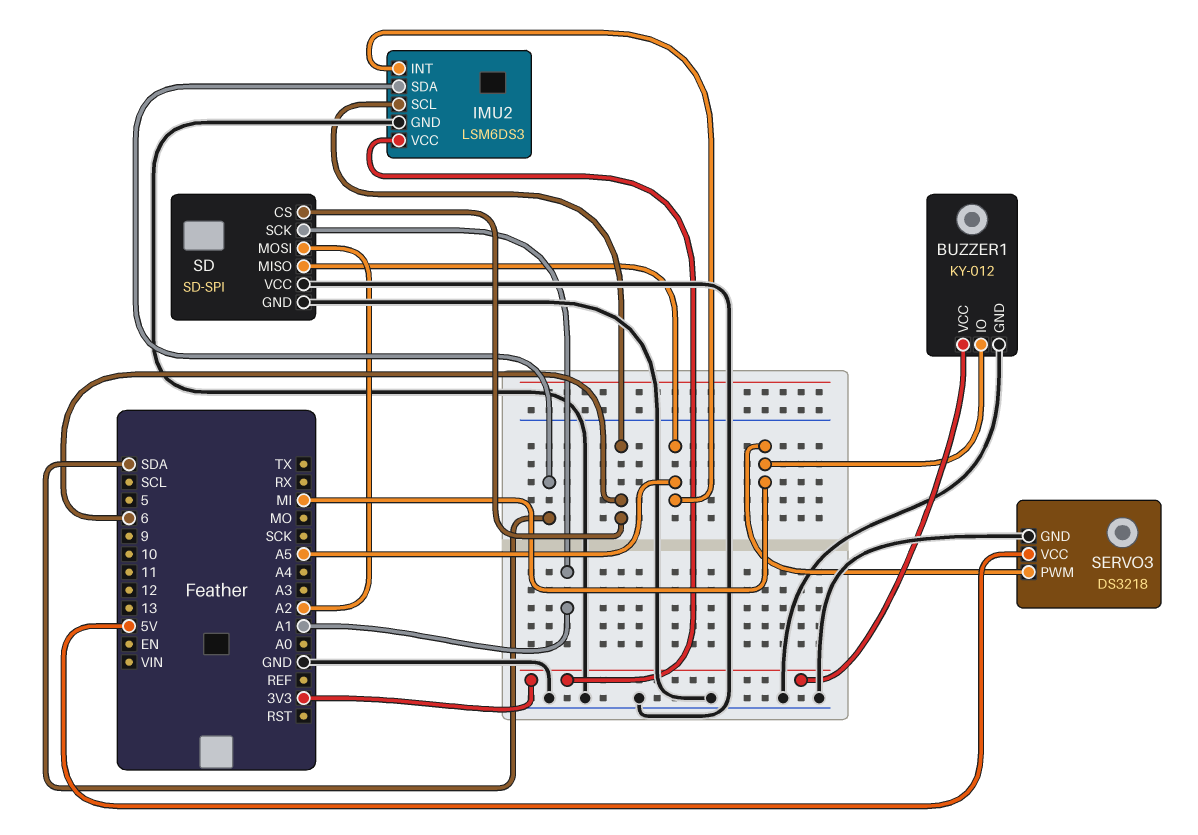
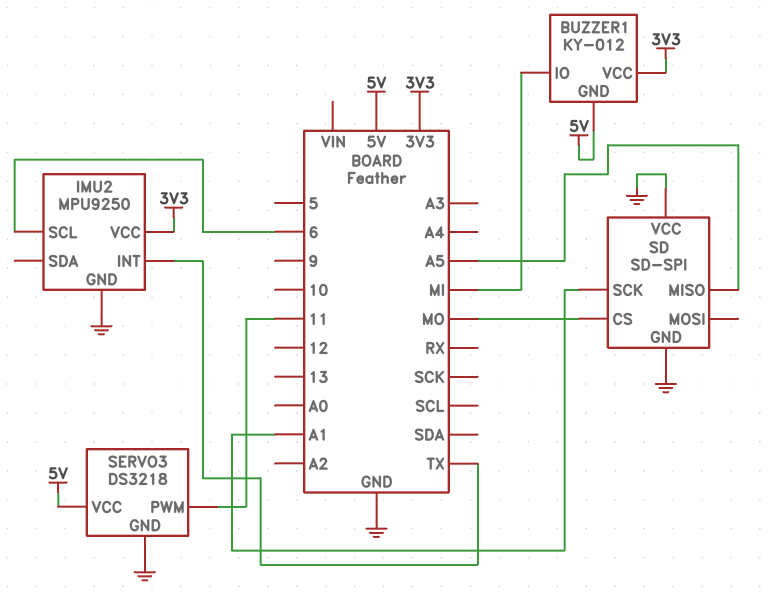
BUZZER1 pin GND: GND -> 5V
IMU2: LSM6DS3 -> MPU9250
IMU2 pin INT: A5 -> TX
IMU2 pin SDA: SDA -> none
SD pin CS: 6 -> MO
SD pin MOSI: A2 -> none
SERVO3 pin PWM: MI -> 11

